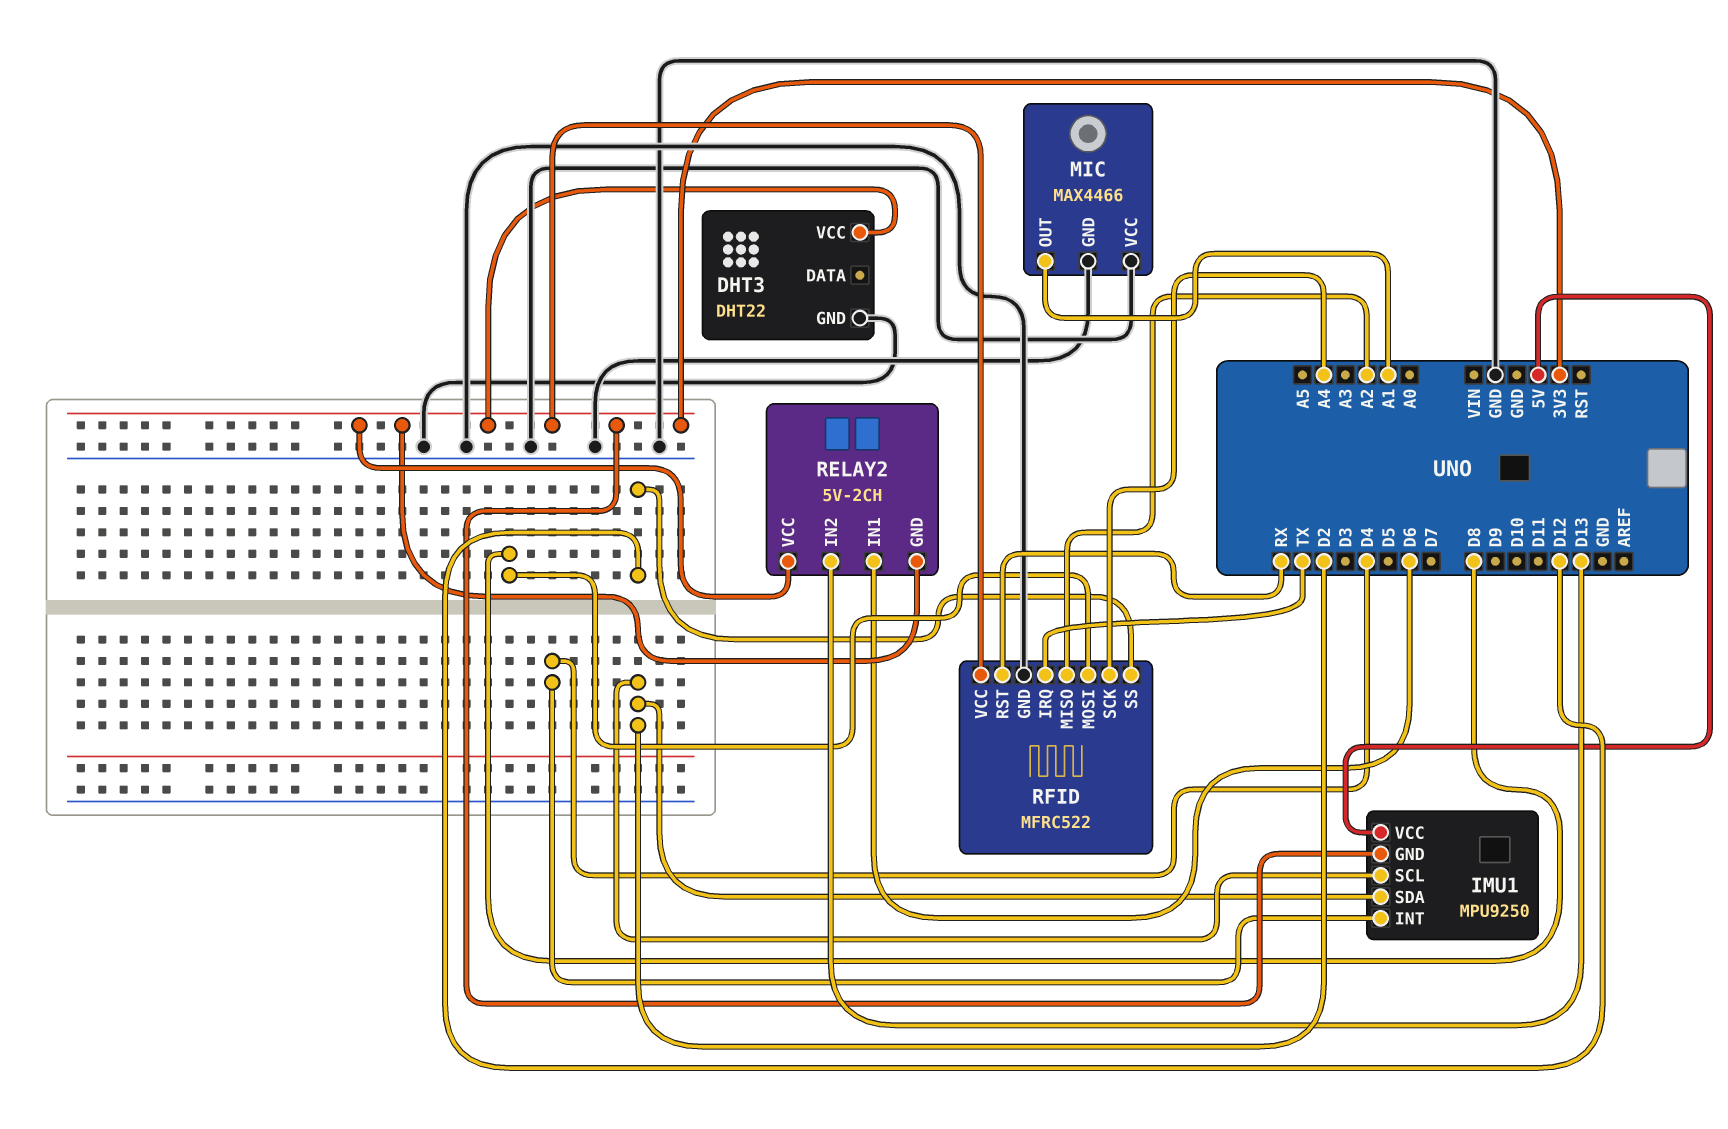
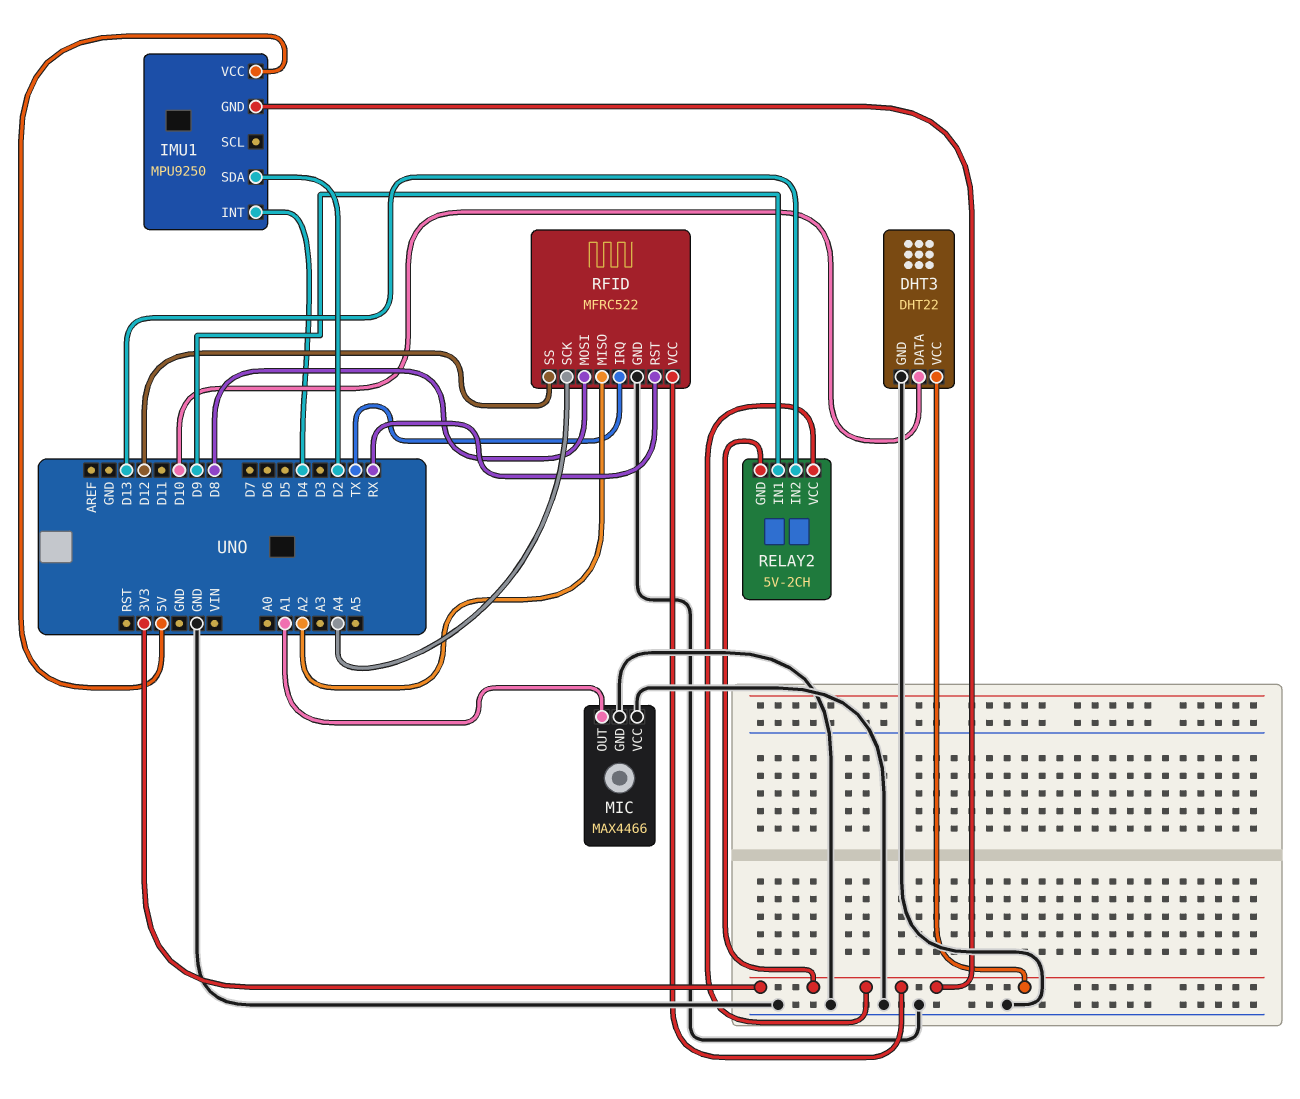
DHT3 pin DATA: none -> D10
IMU1 pin SCL: D2 -> none
RELAY2 pin IN1: D6 -> D9

